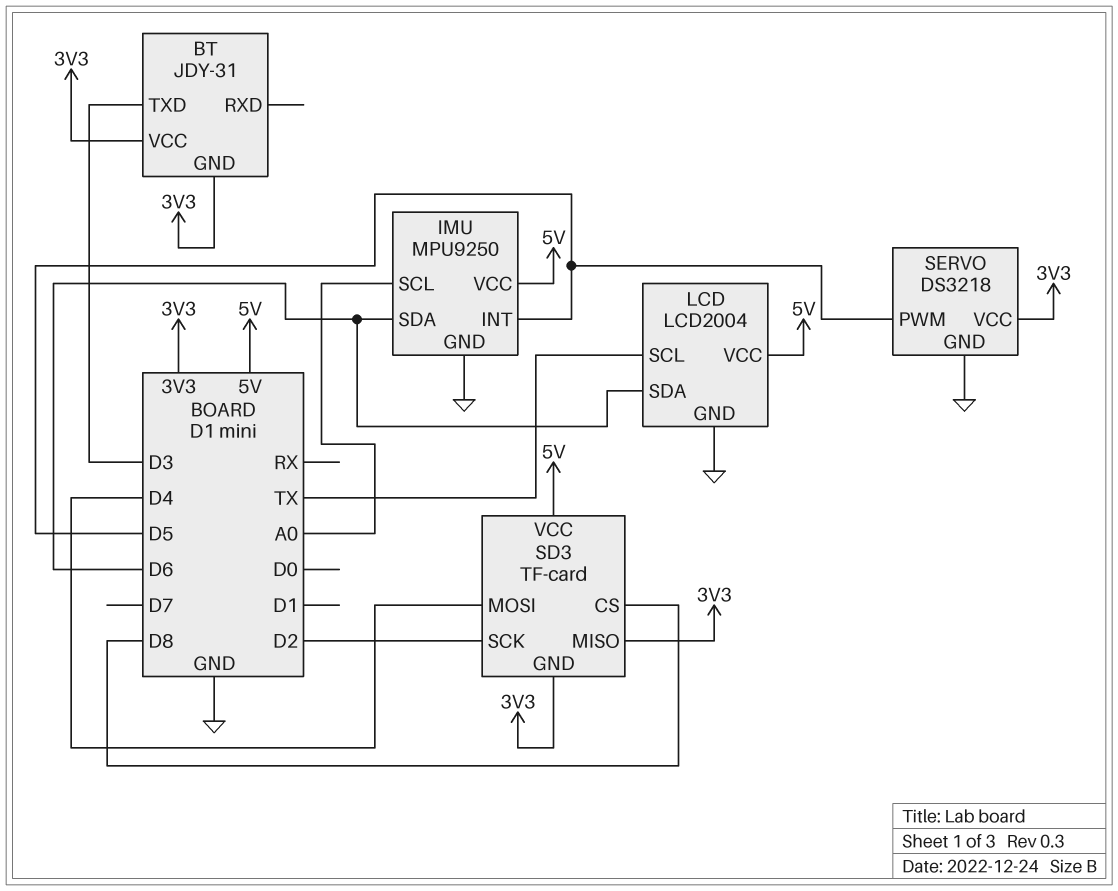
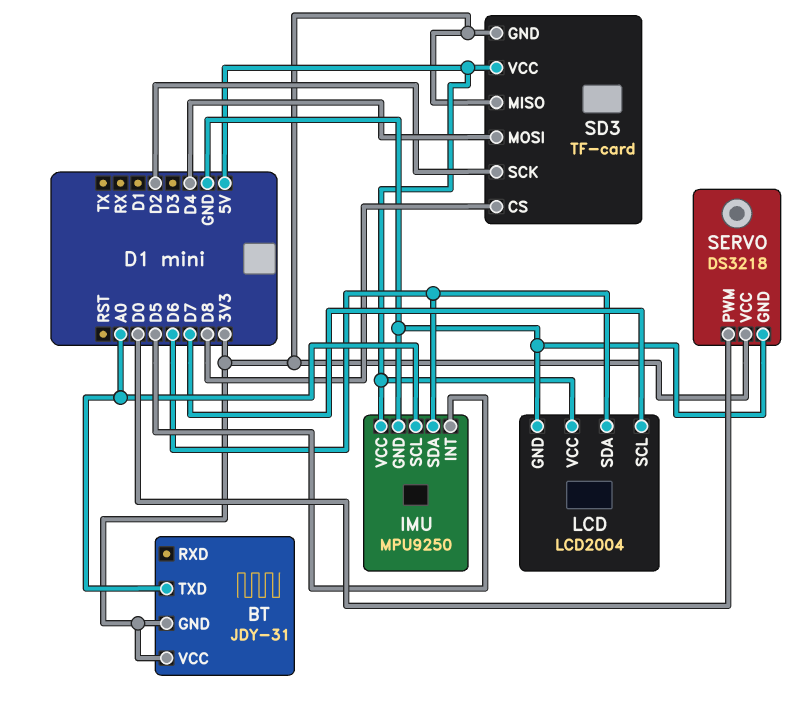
BT pin TXD: D3 -> A0
LCD pin SCL: TX -> D7
SERVO pin PWM: D5 -> D0

